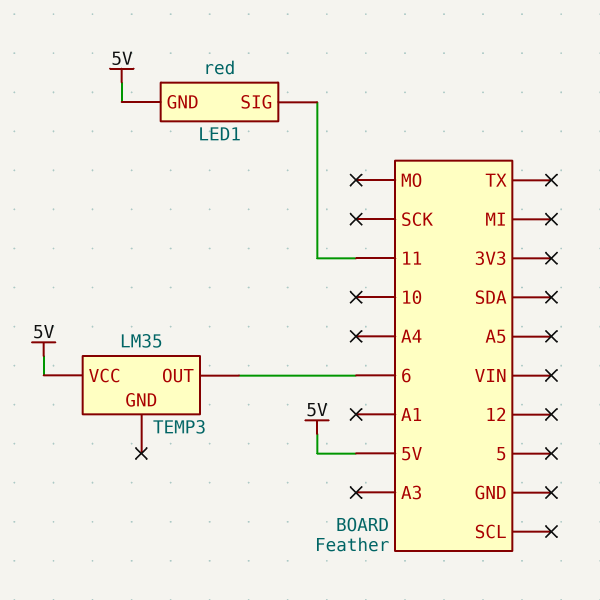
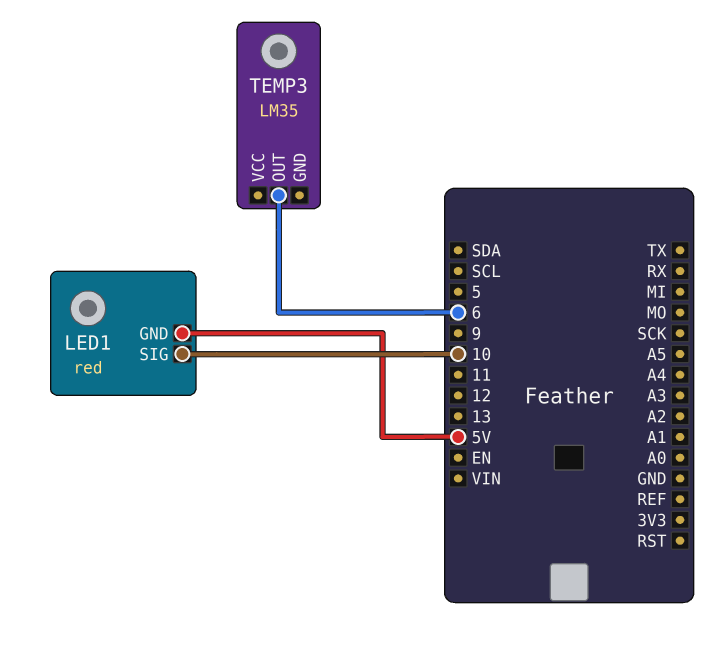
LED1 pin SIG: 11 -> 10
TEMP3 pin VCC: 5V -> none

